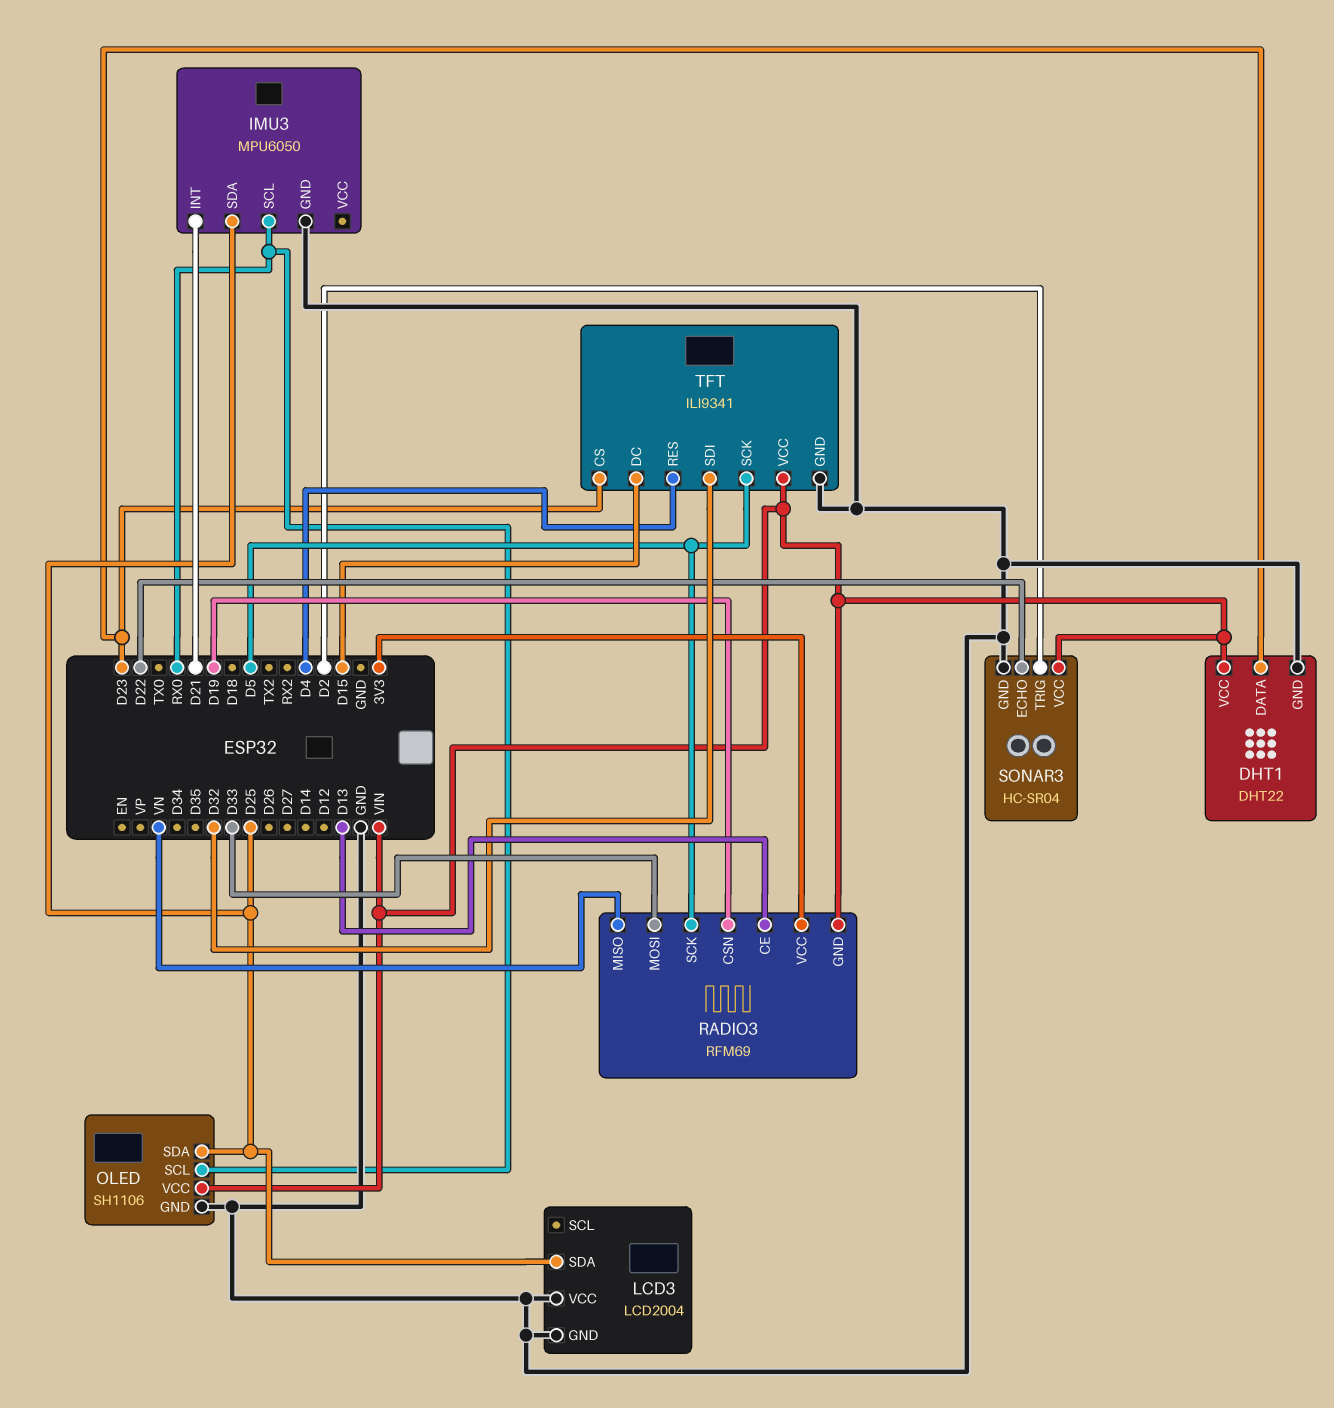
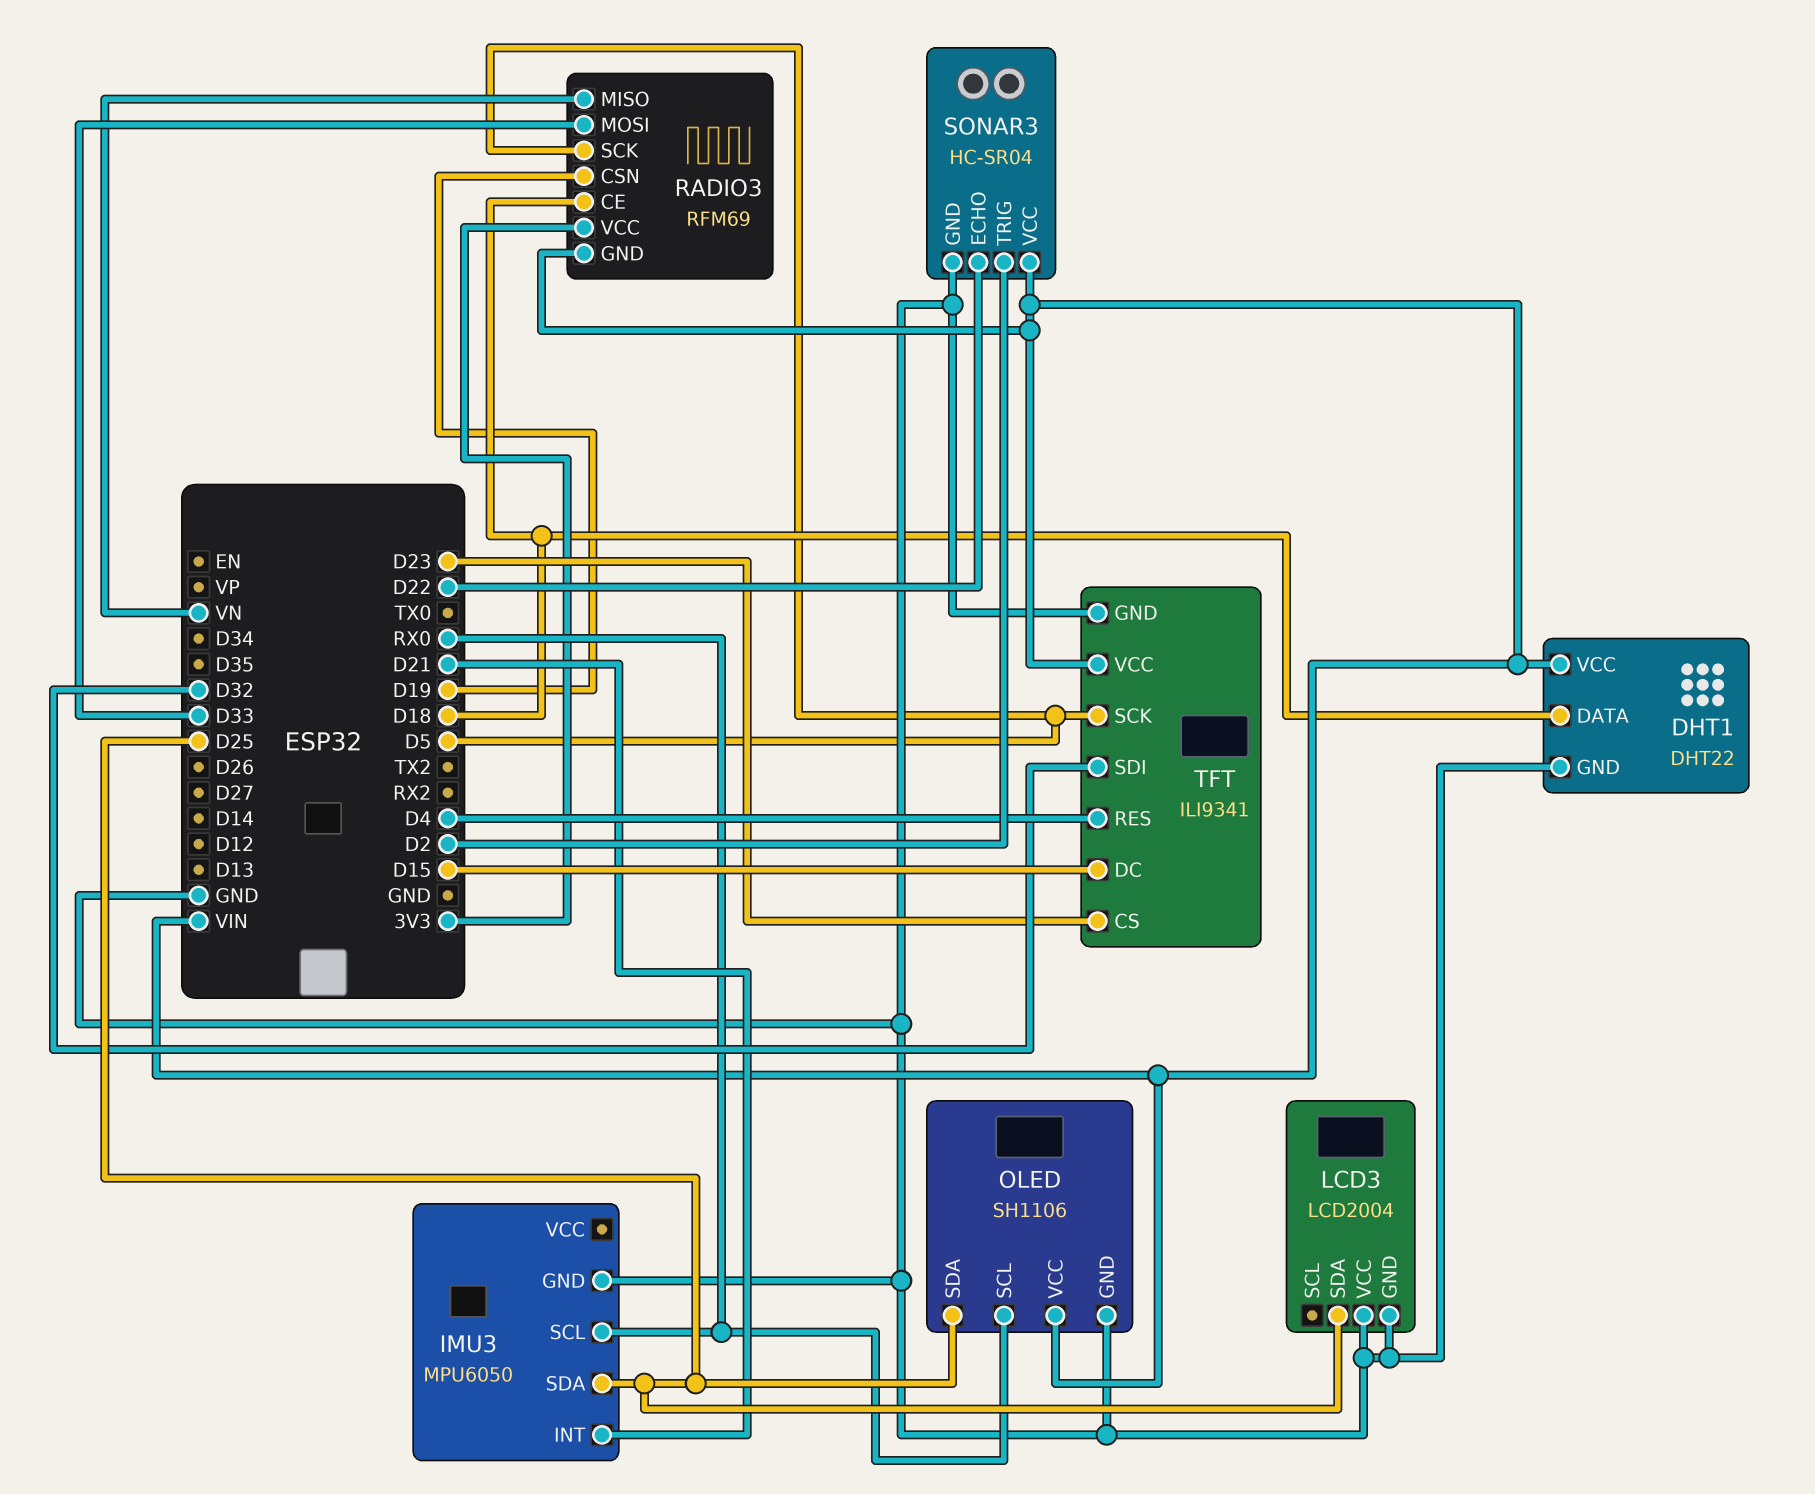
DHT1 pin DATA: D23 -> D18
RADIO3 pin CE: D13 -> D18

